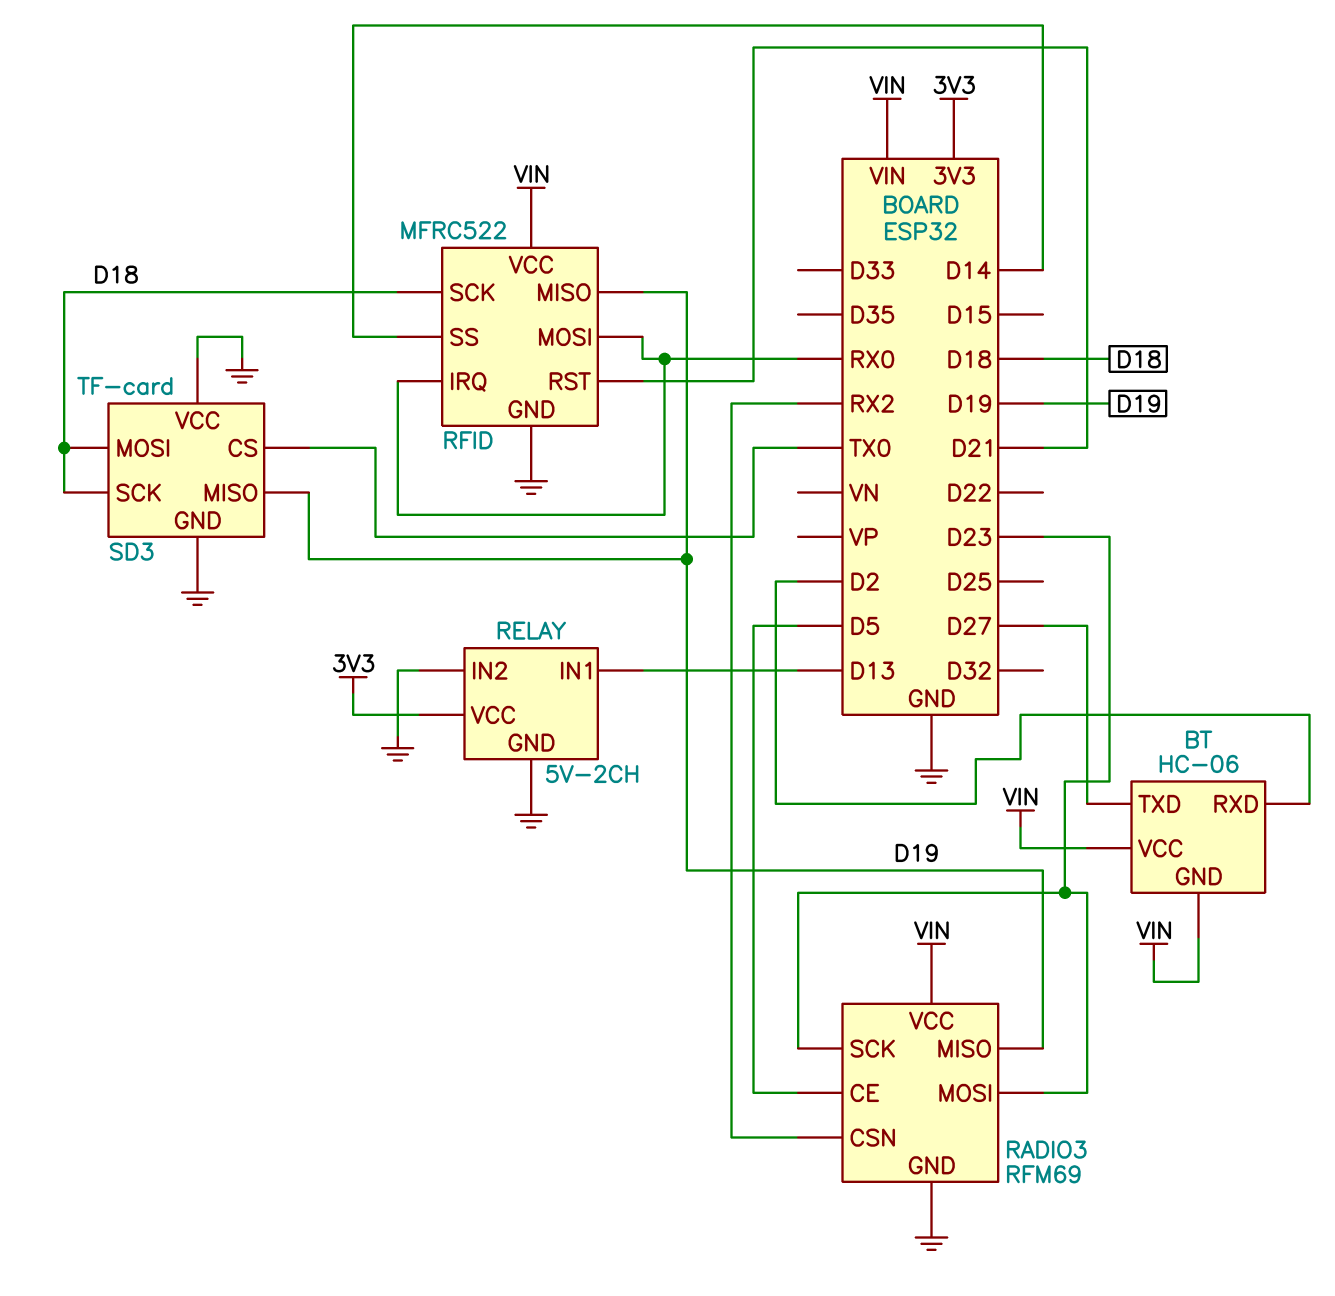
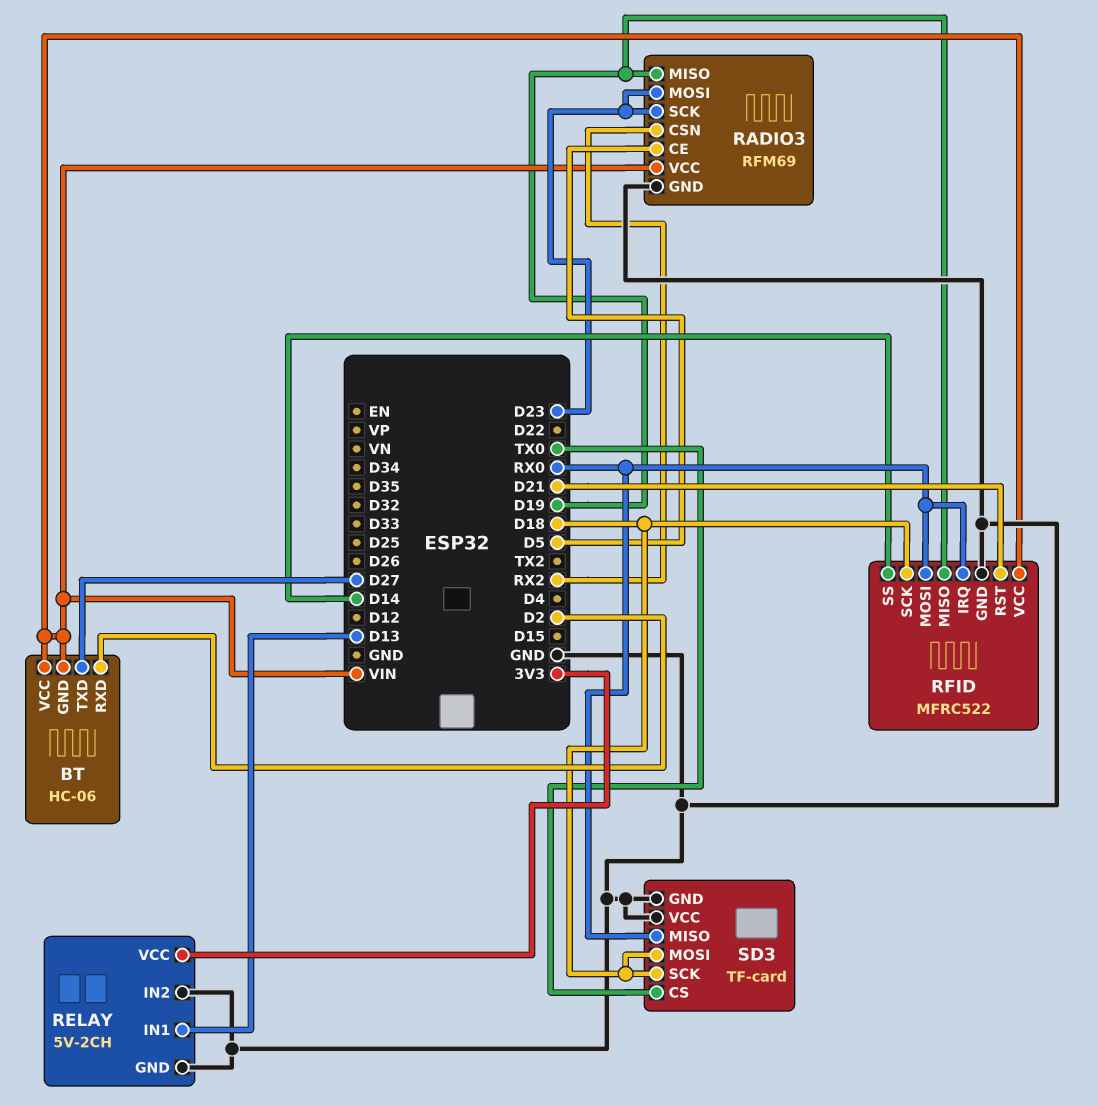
SD3 pin MISO: D19 -> RX0

